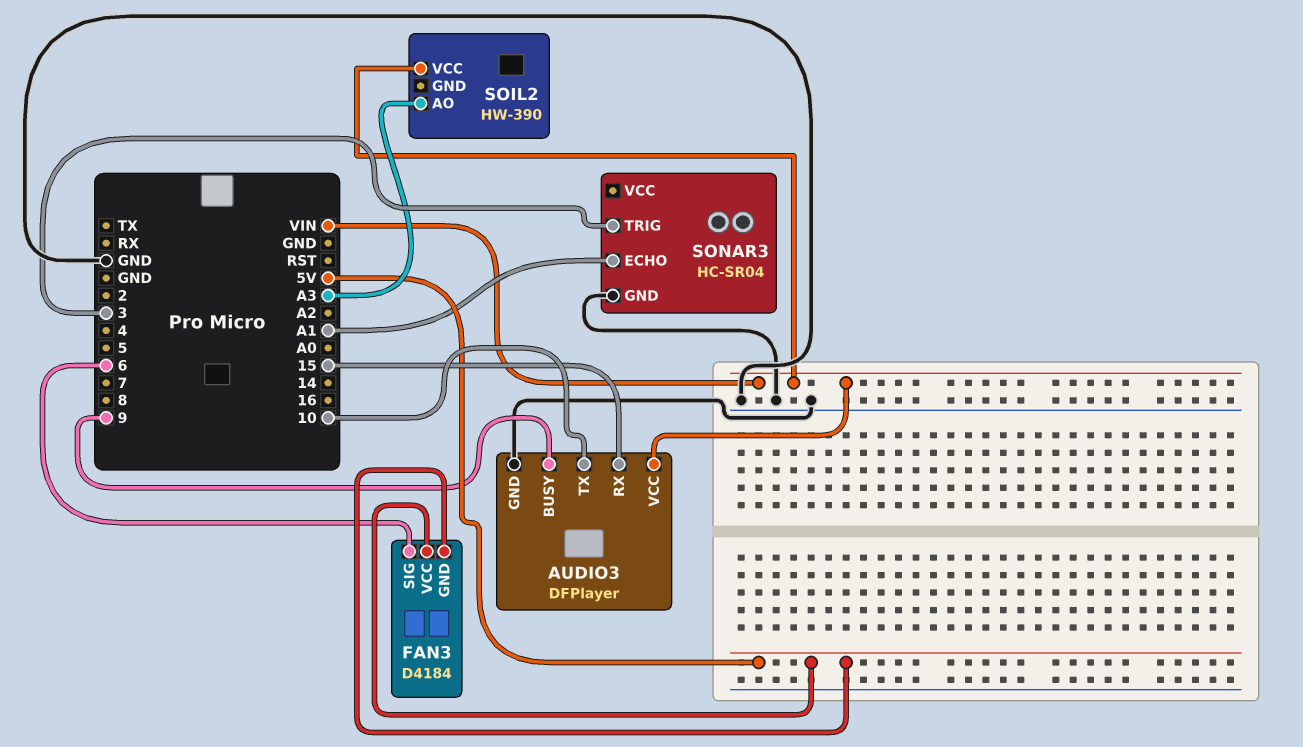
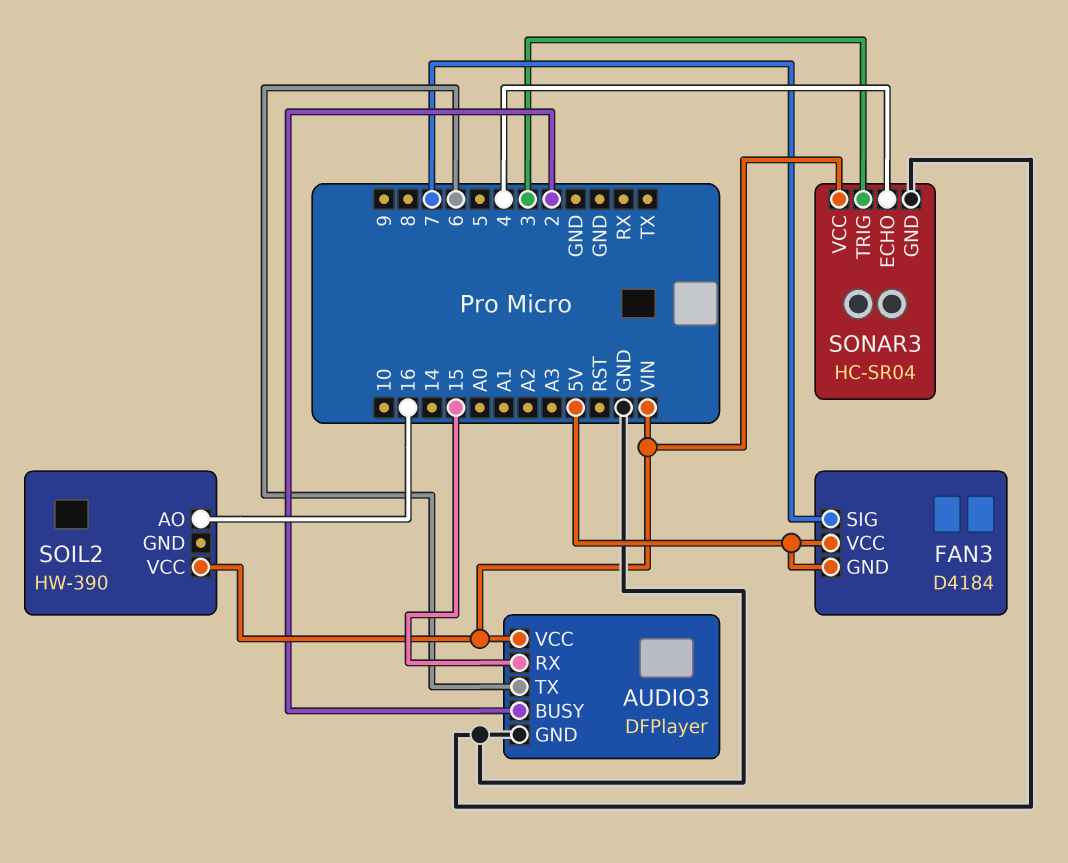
AUDIO3 pin BUSY: 9 -> 2
AUDIO3 pin TX: 10 -> 6
FAN3 pin SIG: 6 -> 7
SOIL2 pin AO: A3 -> 16
SONAR3 pin ECHO: A1 -> 4
SONAR3 pin VCC: none -> VIN

